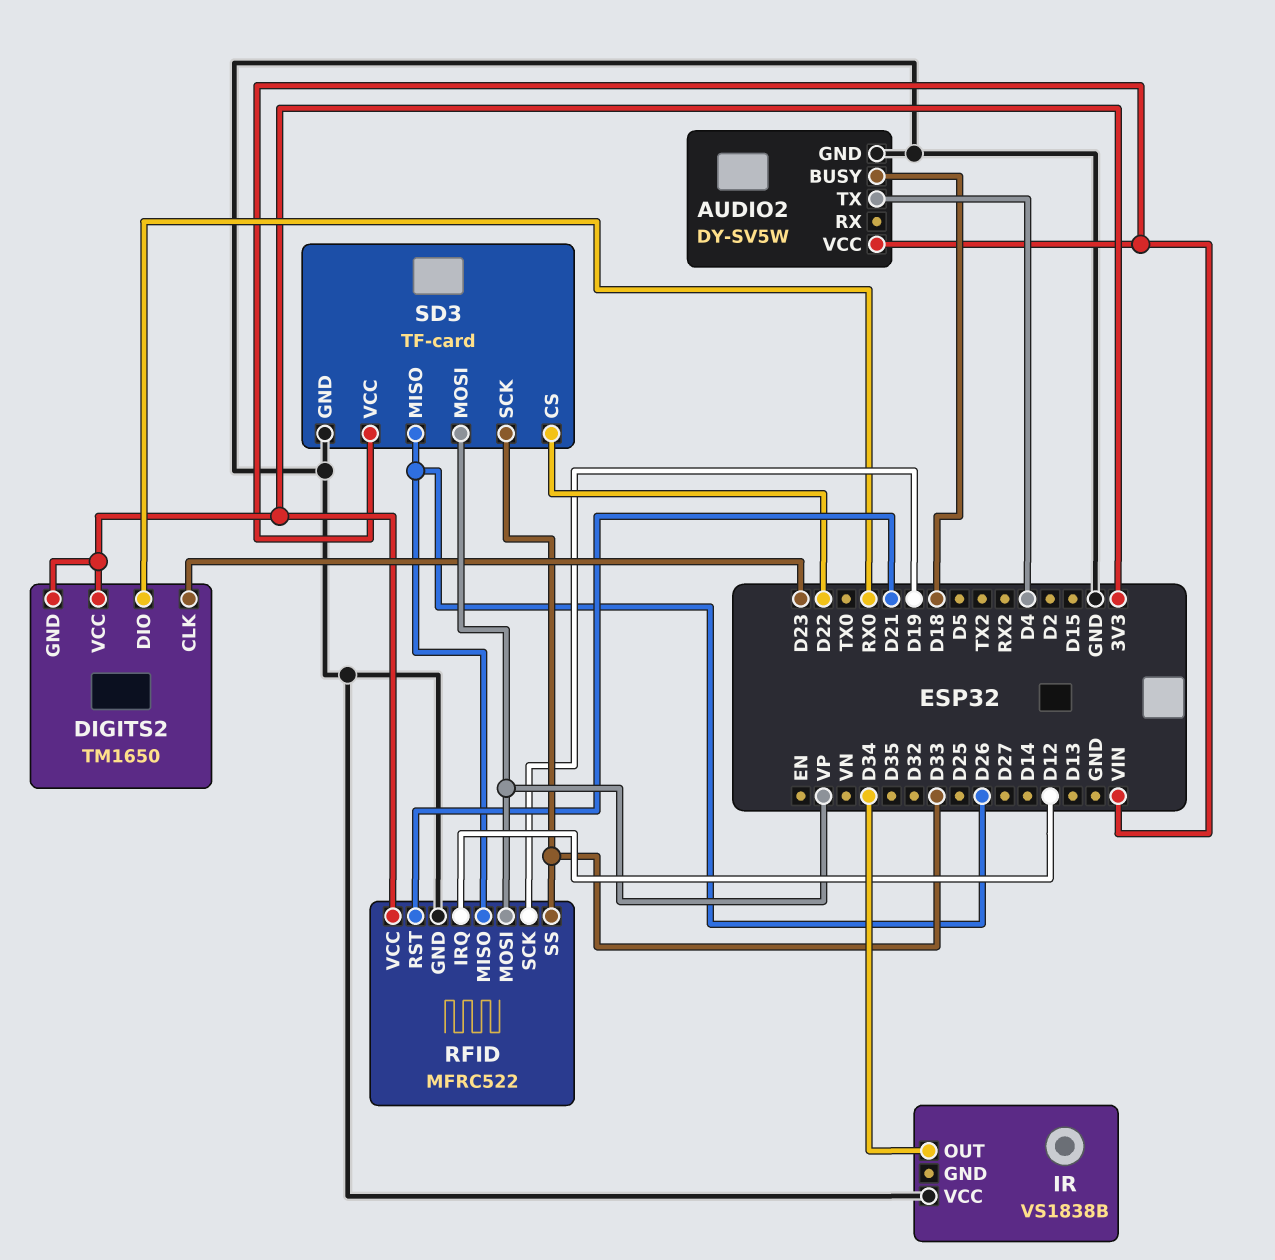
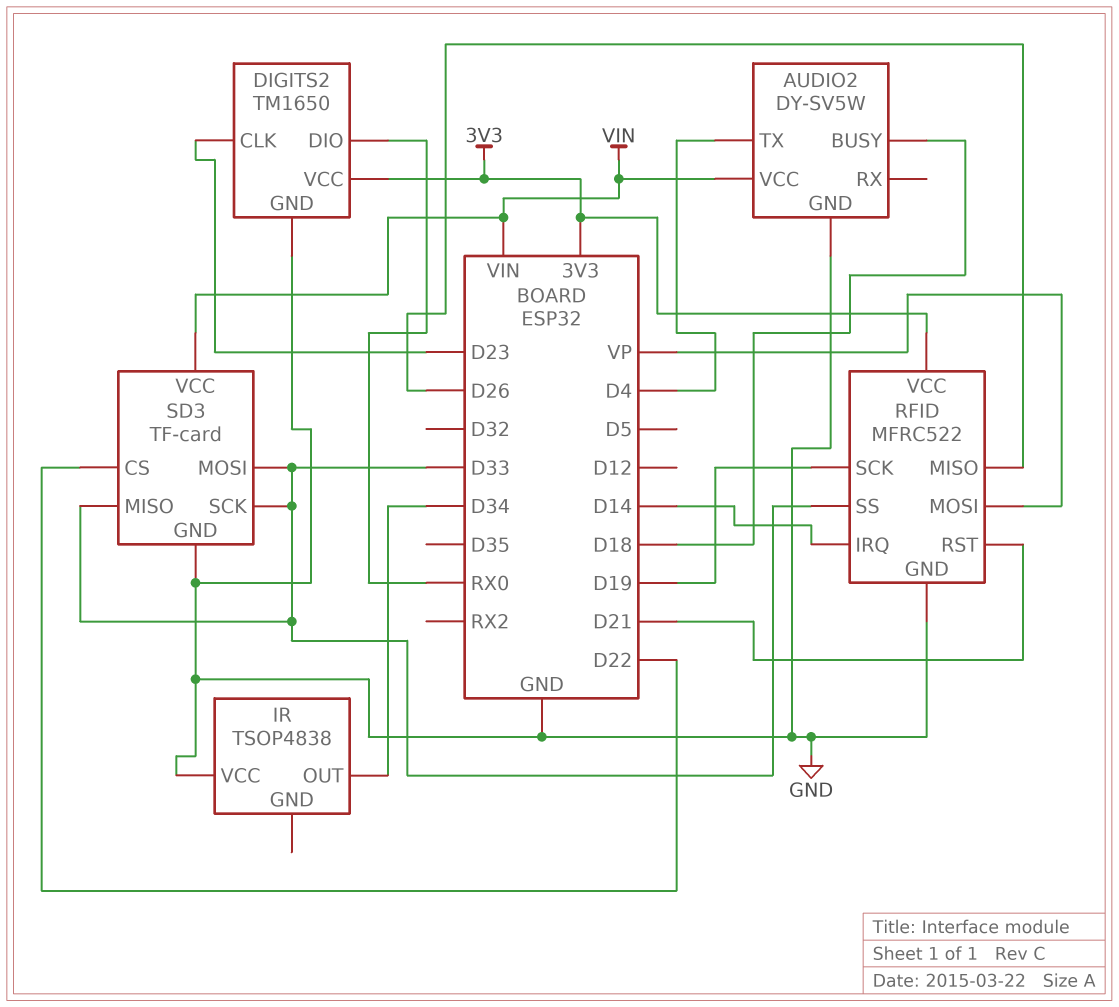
DIGITS2 pin GND: 3V3 -> GND
IR: VS1838B -> TSOP4838
RFID pin IRQ: D12 -> D14
SD3 pin MISO: D26 -> D33
SD3 pin MOSI: VP -> D33

